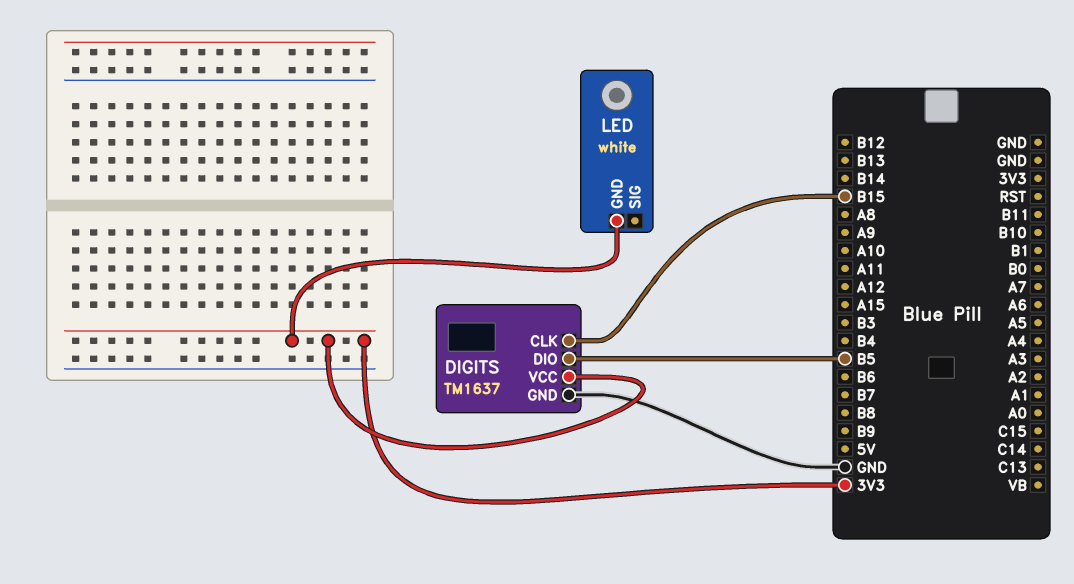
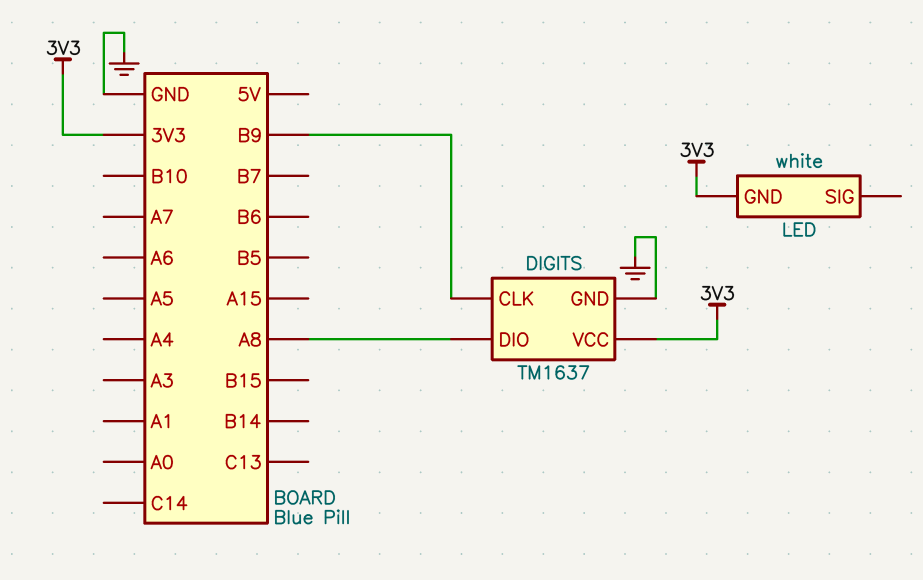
DIGITS pin CLK: B15 -> B9
DIGITS pin DIO: B5 -> A8

